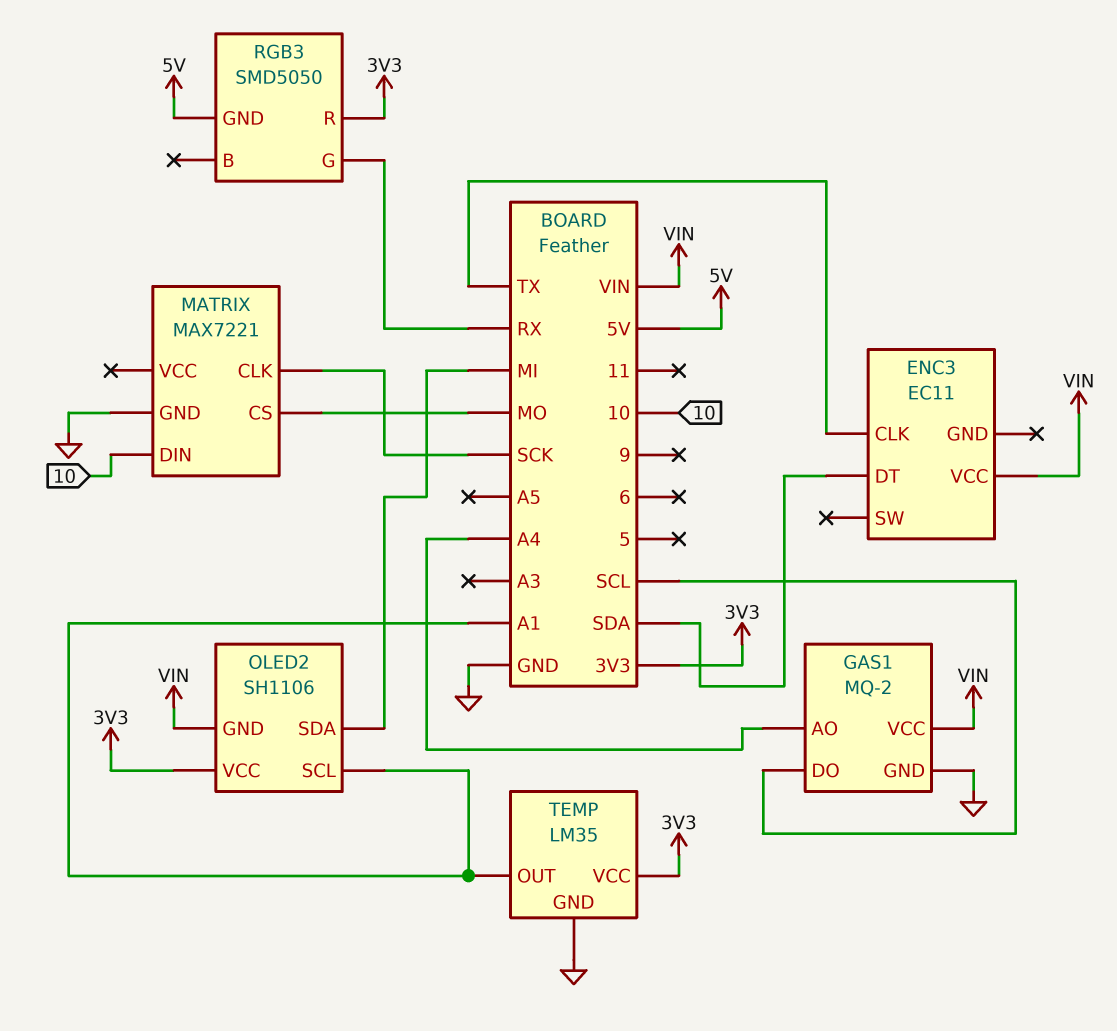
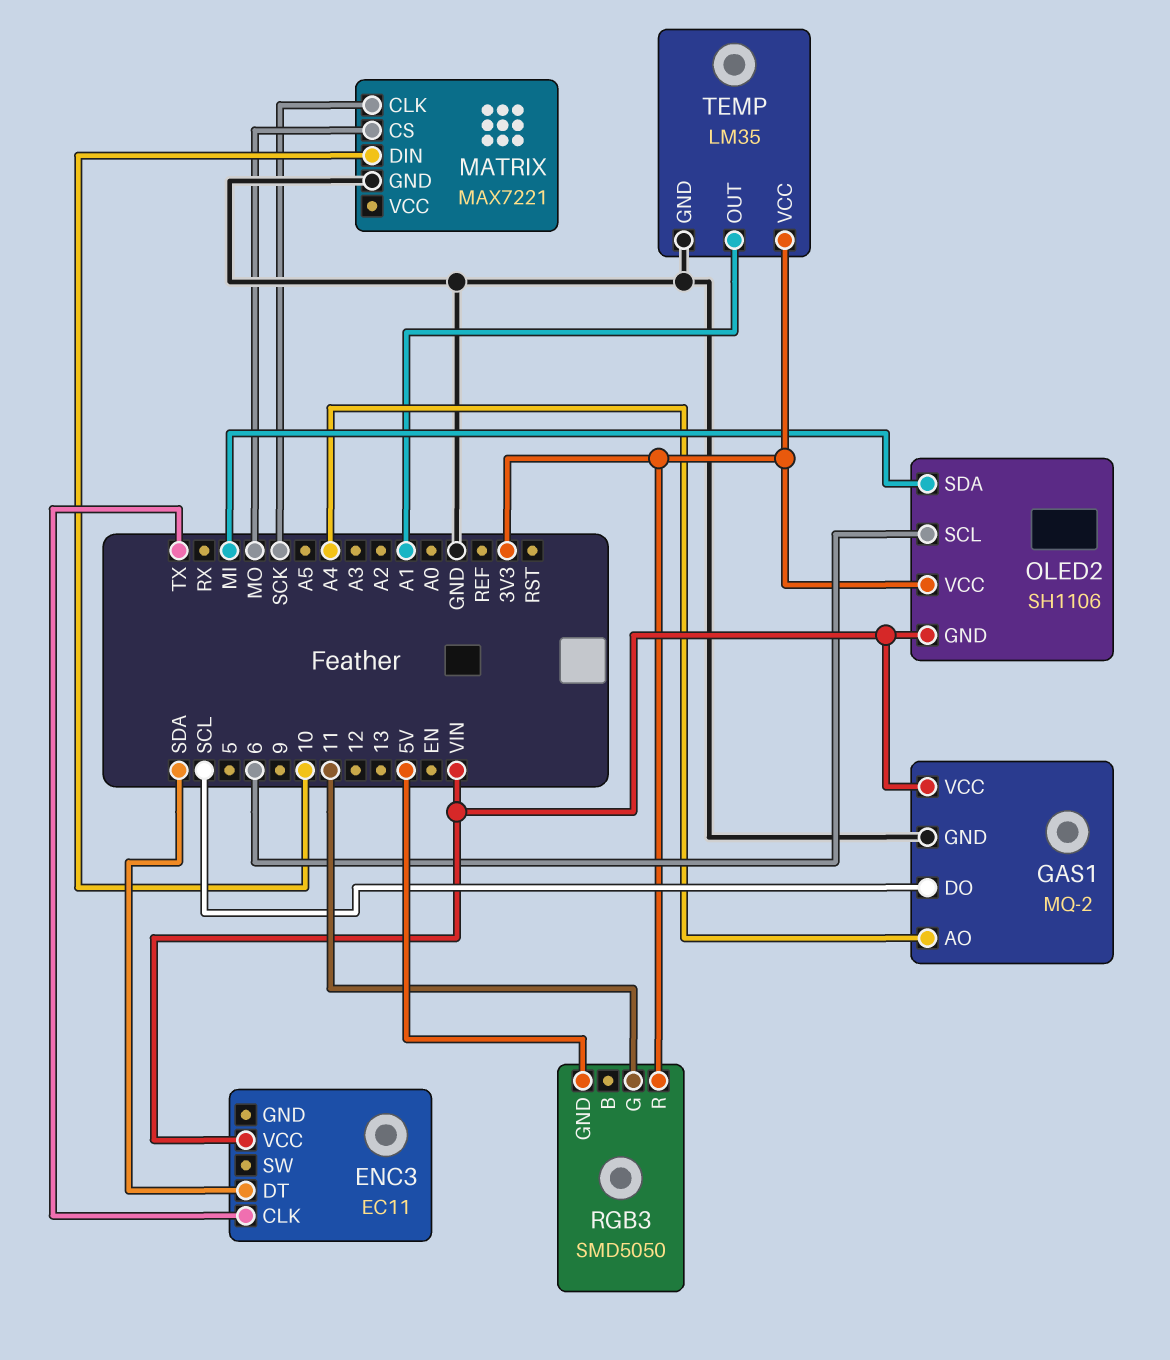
OLED2 pin SCL: A1 -> 6
RGB3 pin G: RX -> 11

